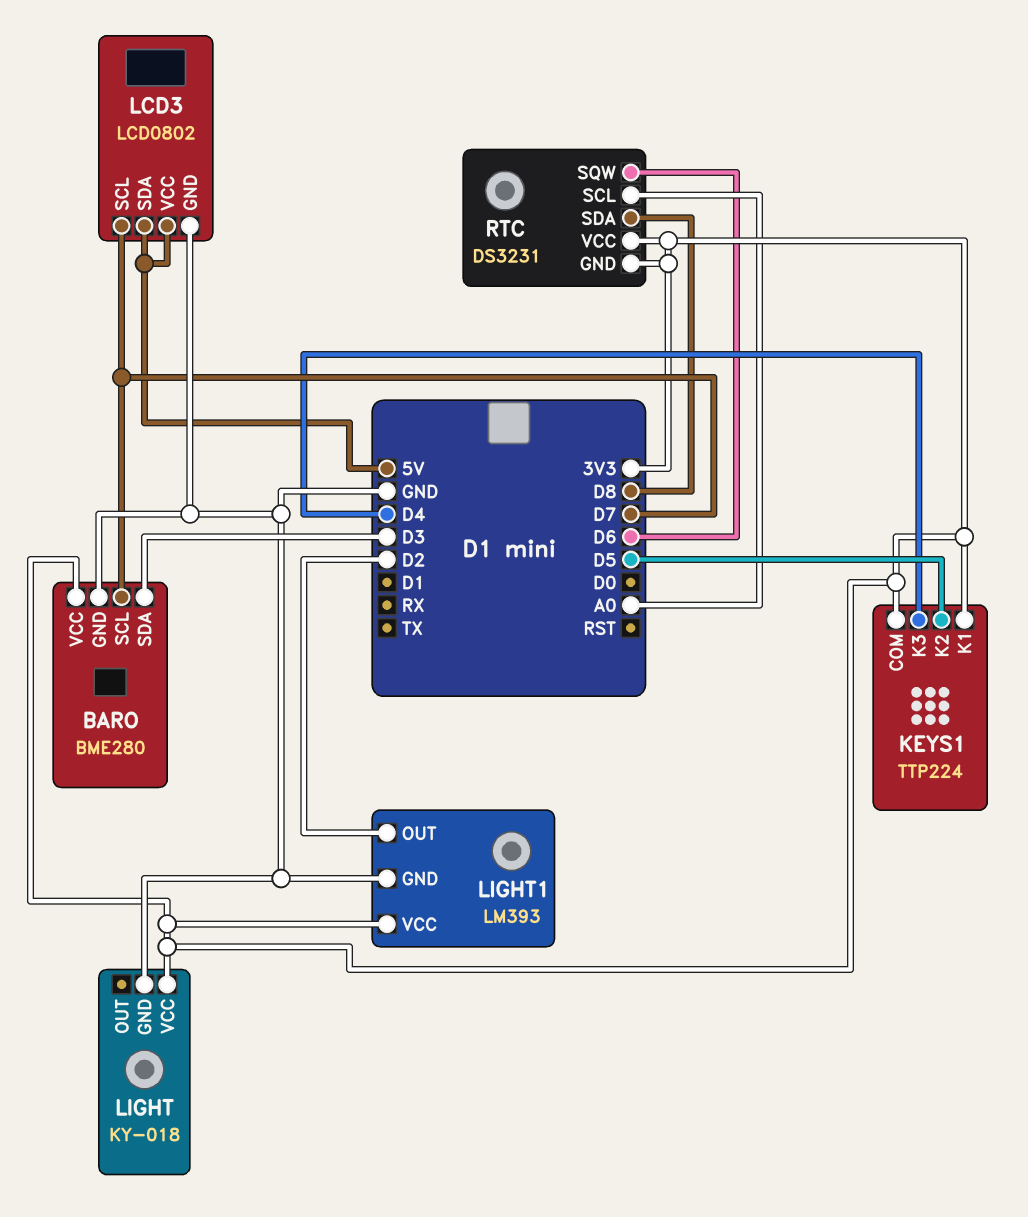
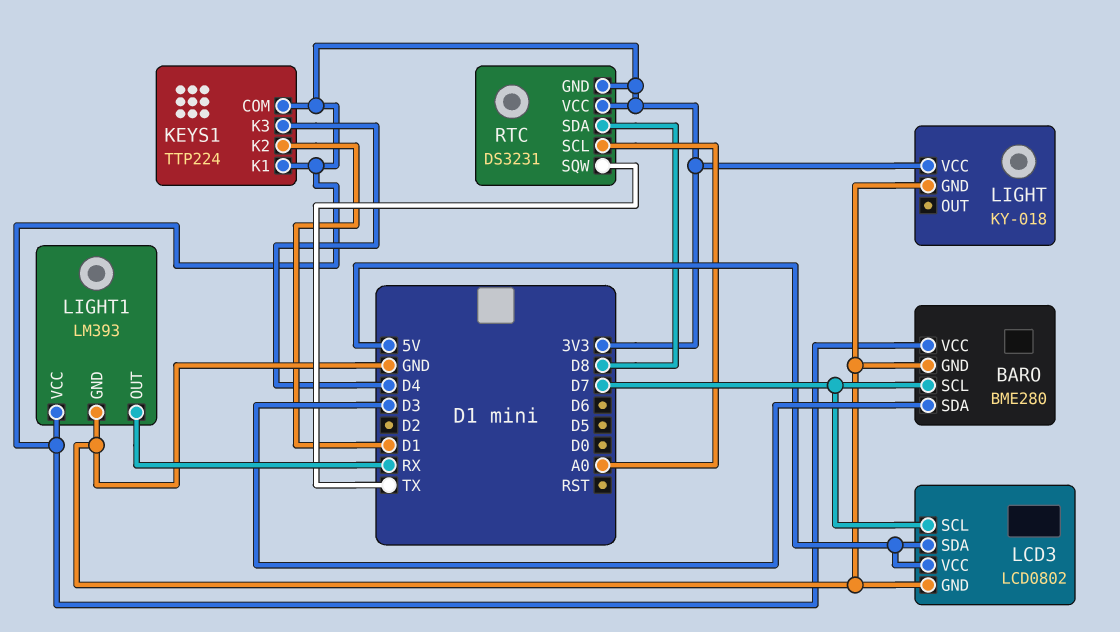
KEYS1 pin K2: D5 -> D1
LIGHT1 pin OUT: D2 -> RX
RTC pin SQW: D6 -> TX

